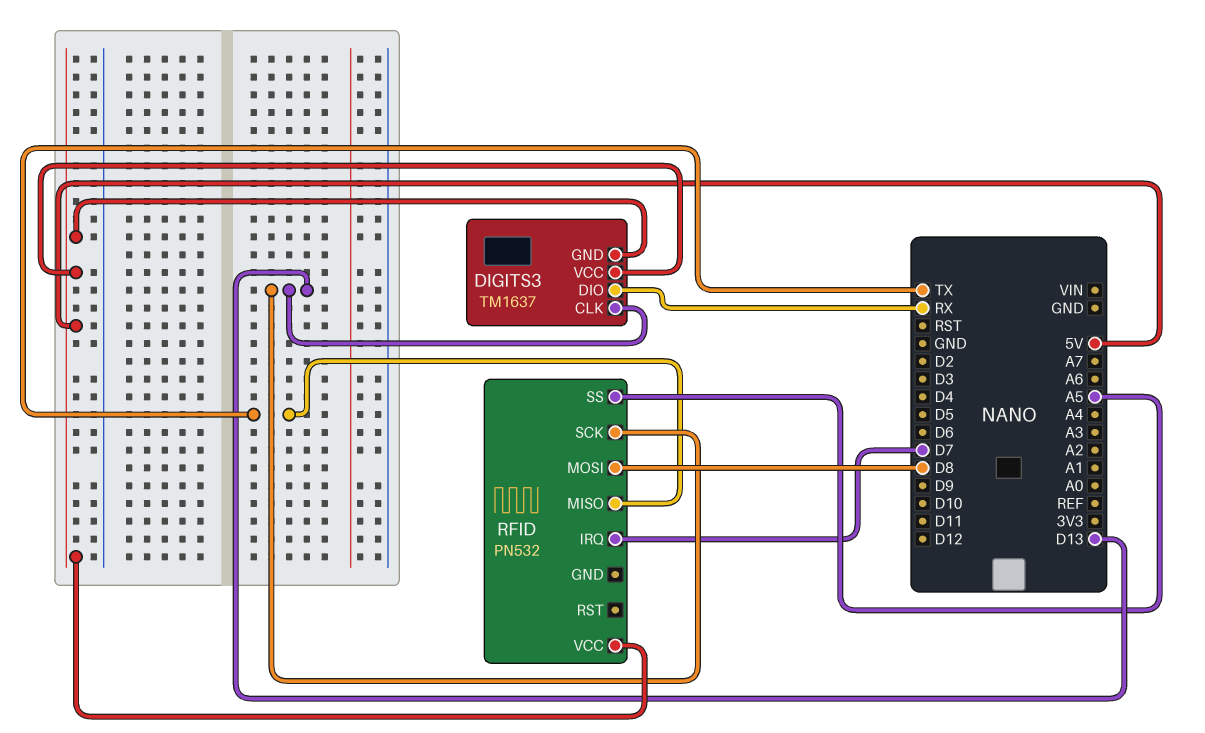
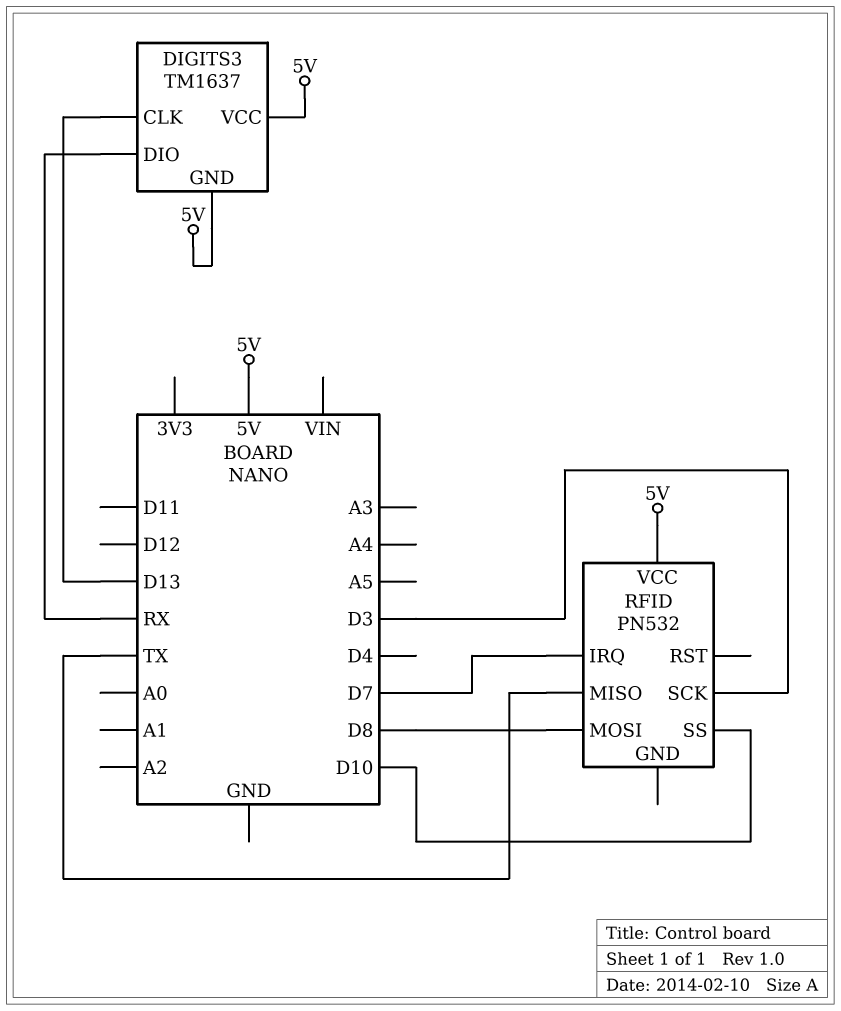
RFID pin SCK: D13 -> D3
RFID pin SS: A5 -> D10

